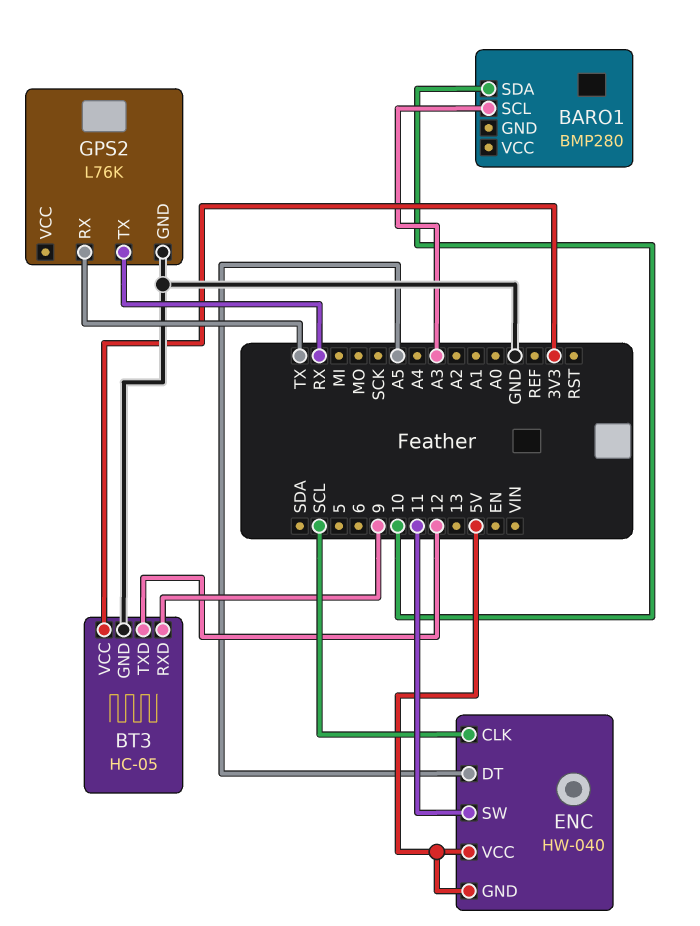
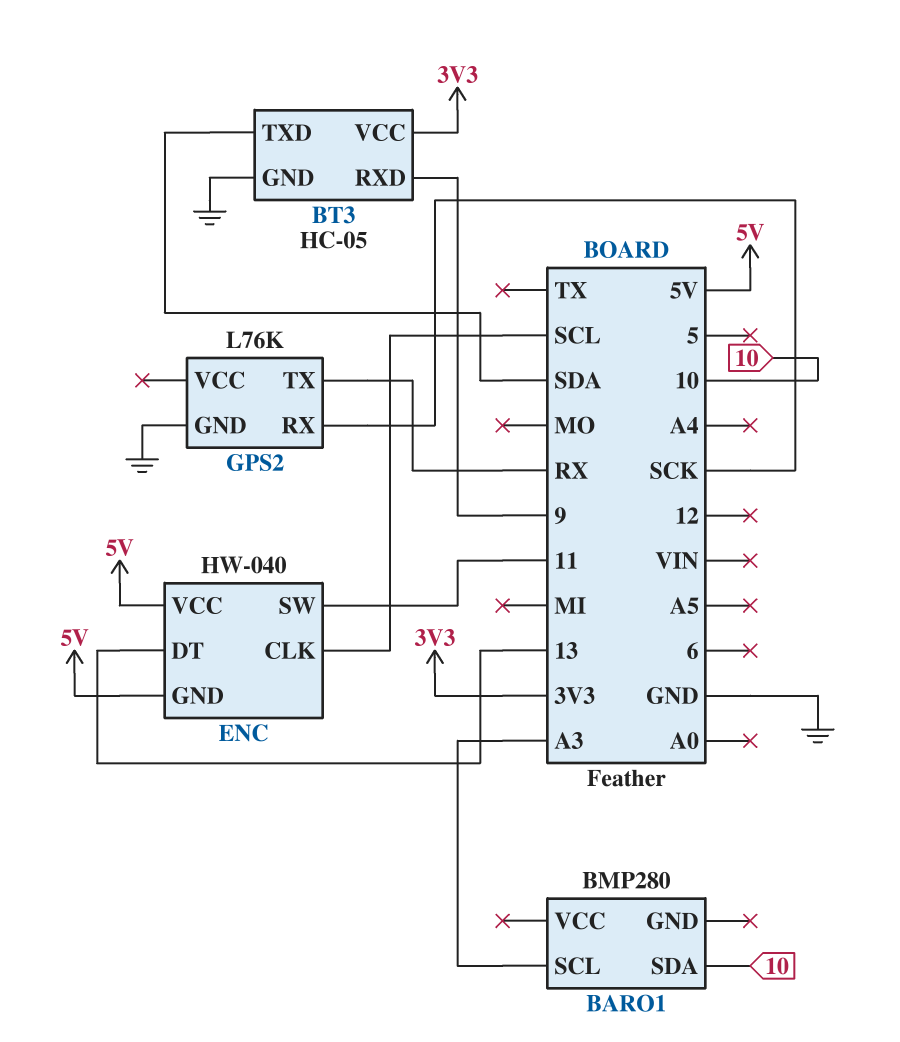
BT3 pin TXD: 12 -> SDA
ENC pin DT: A5 -> 13
GPS2 pin RX: TX -> SCK

